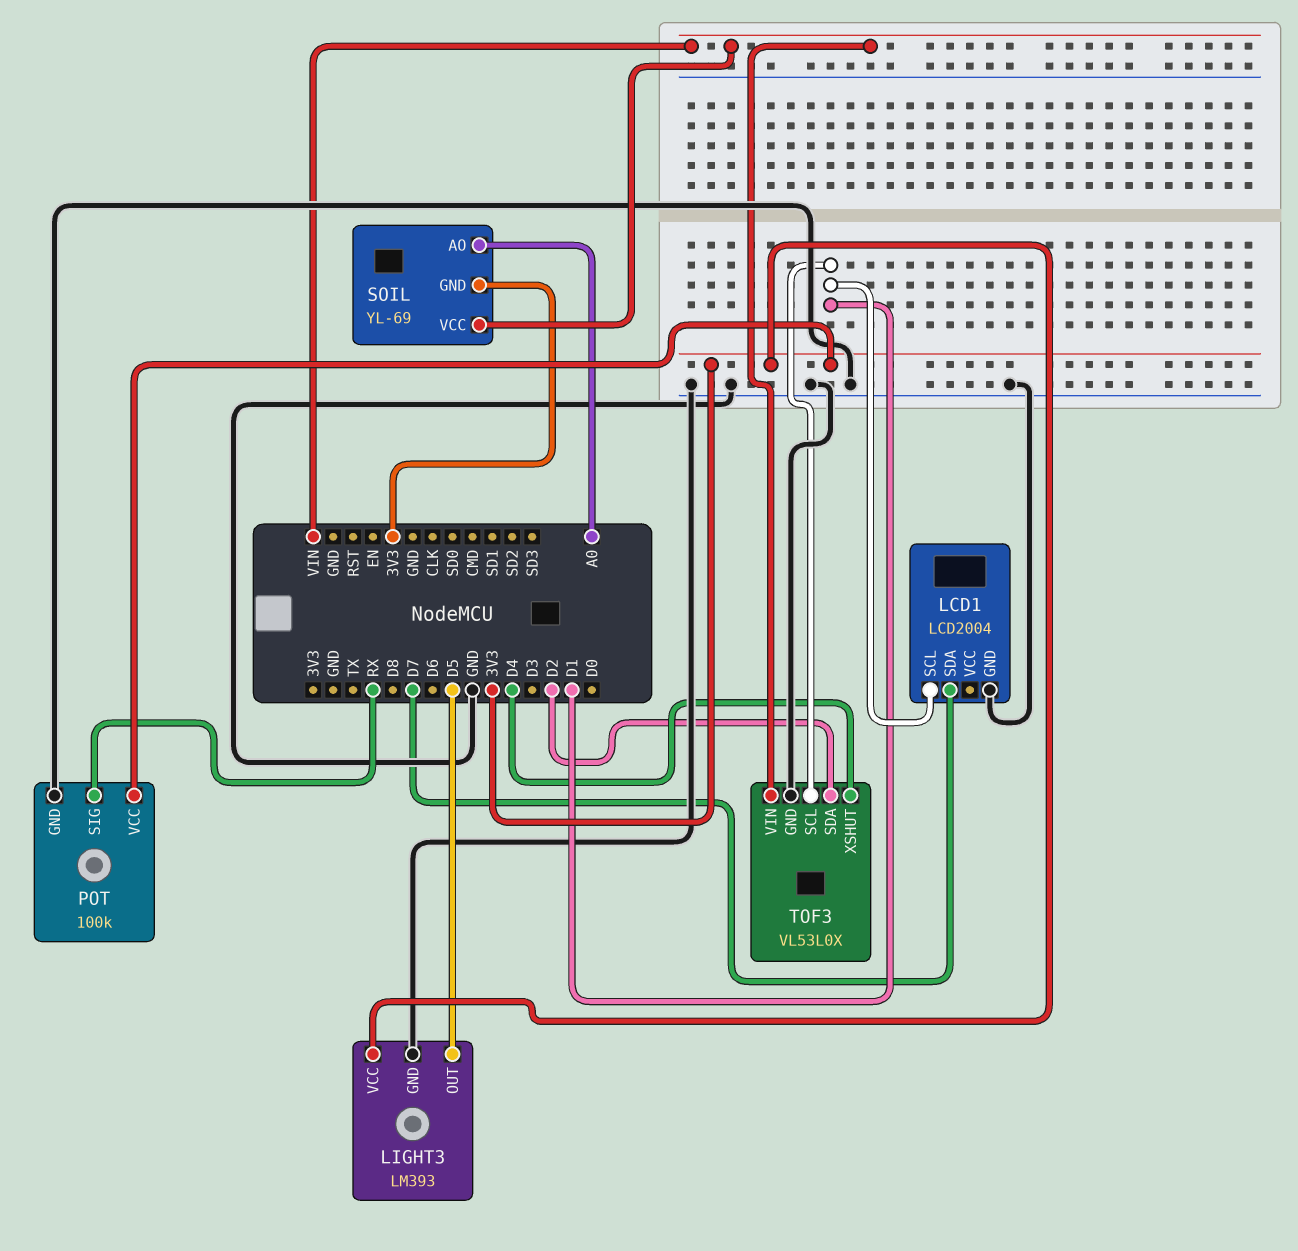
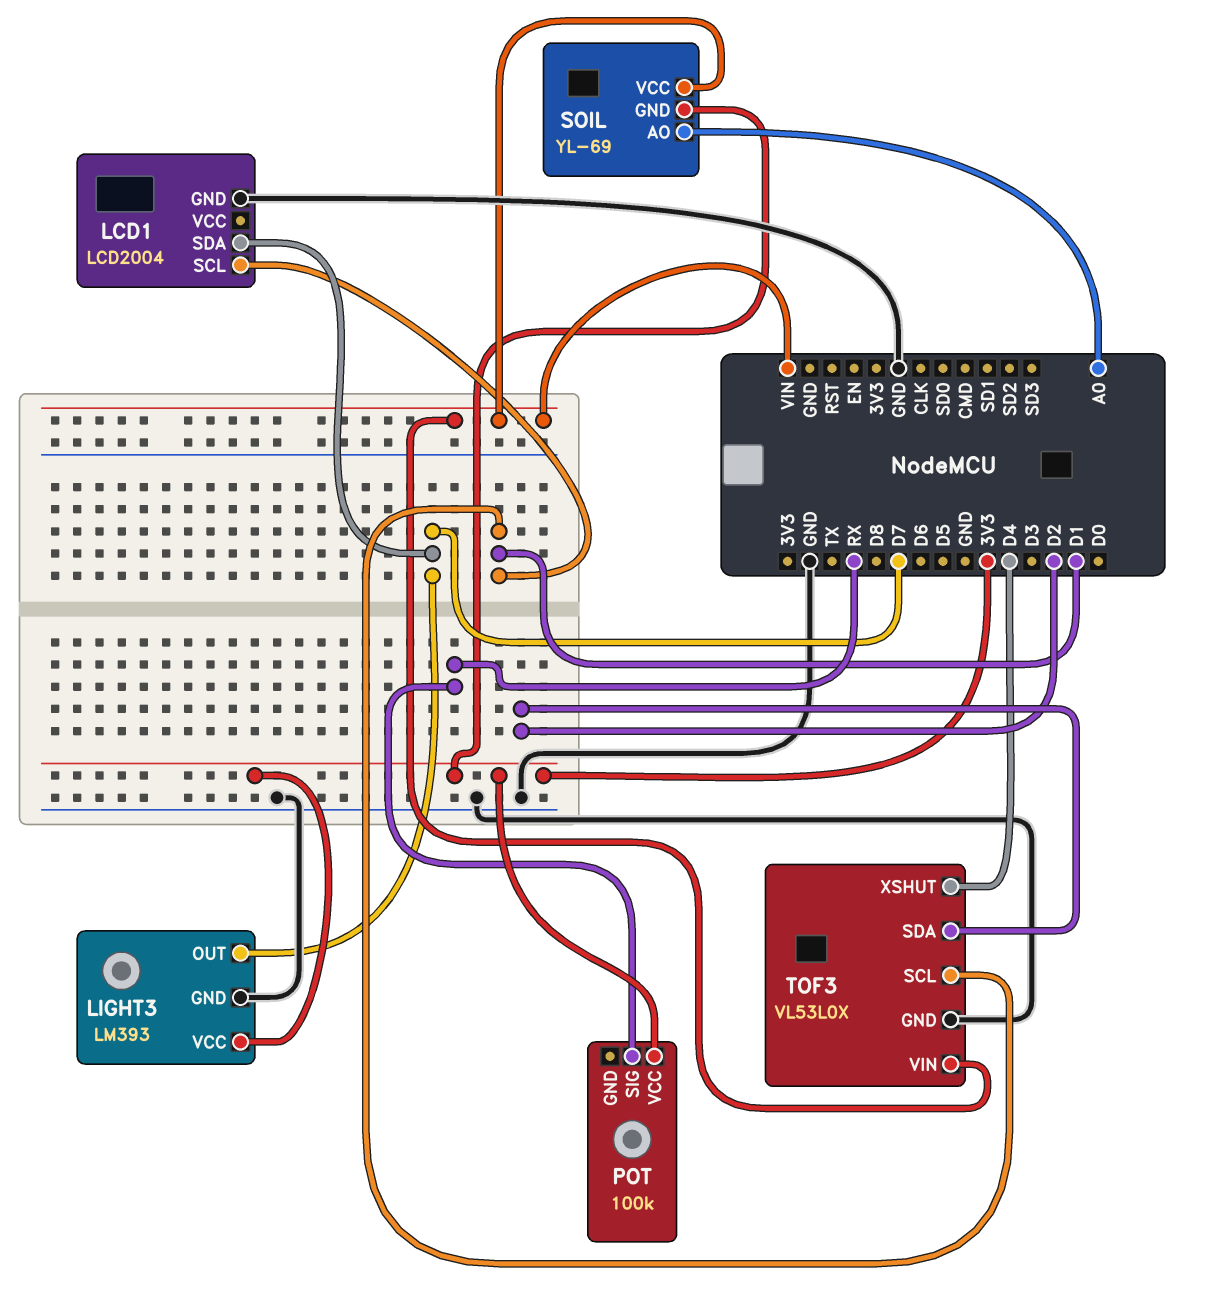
LIGHT3 pin OUT: D5 -> D7
POT pin GND: GND -> none

